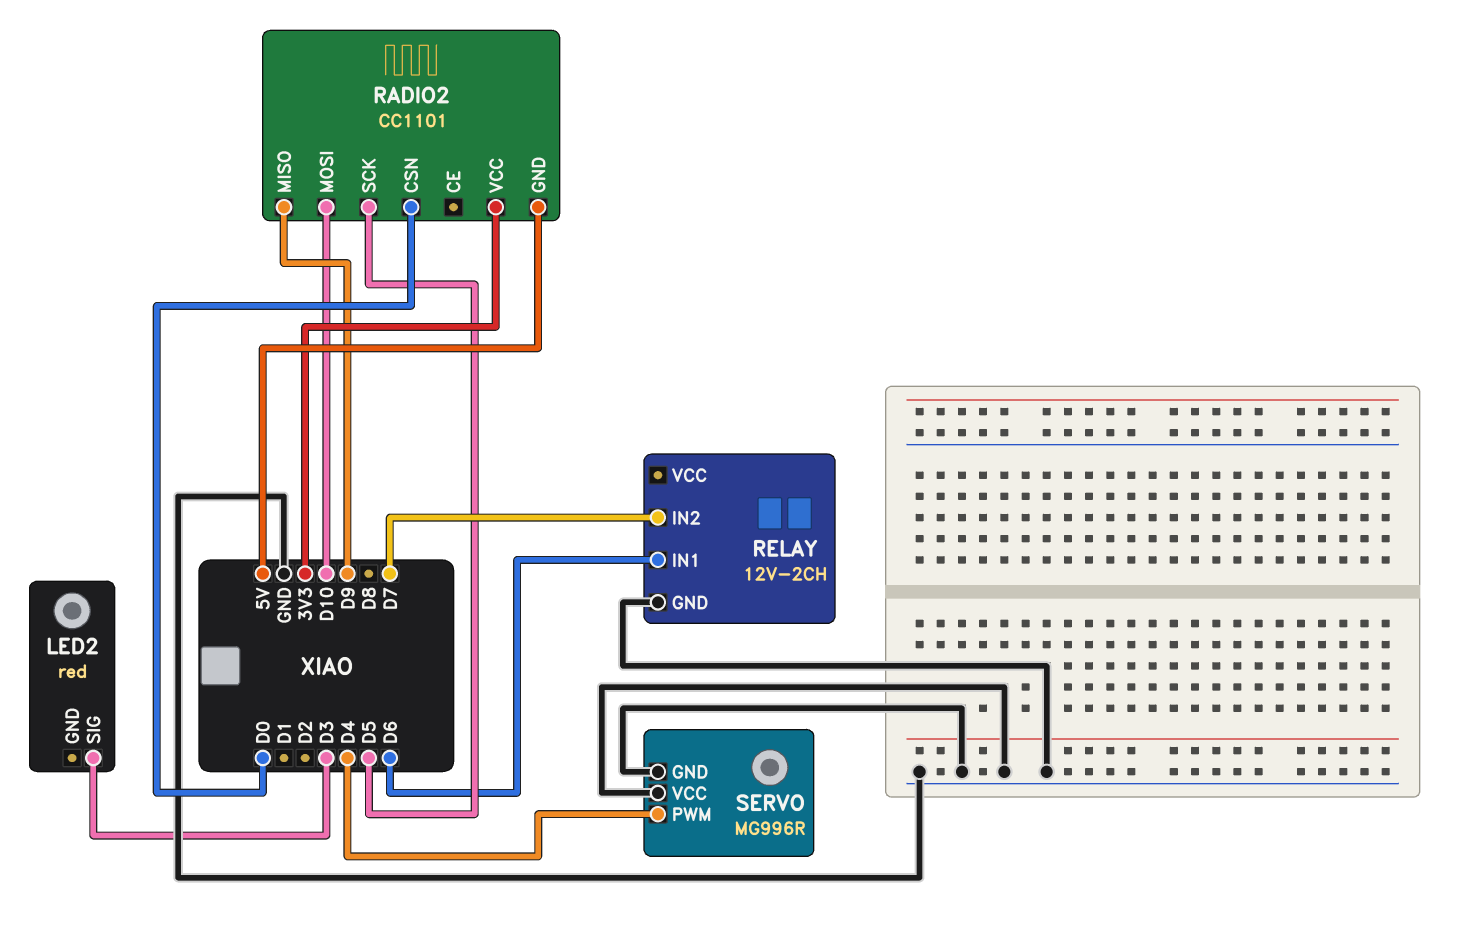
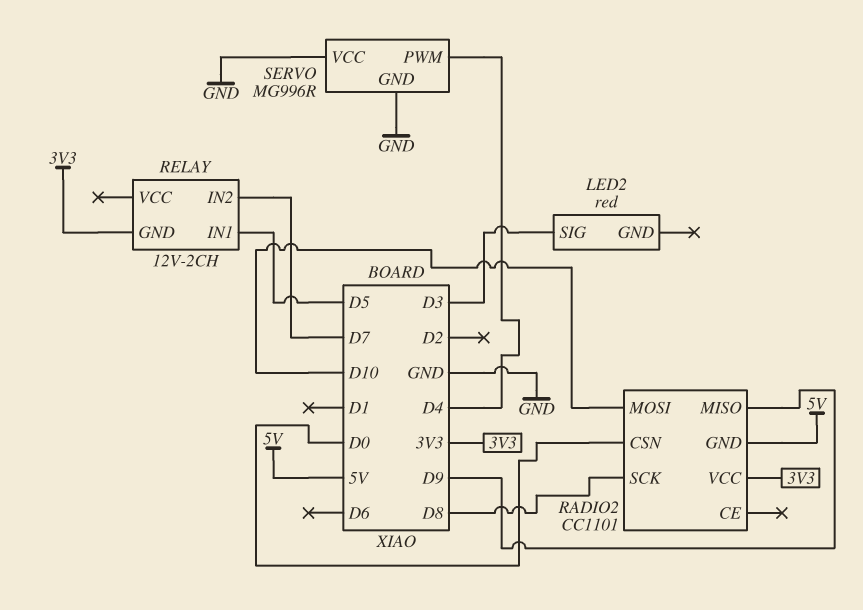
RADIO2 pin SCK: D5 -> D8
RELAY pin GND: GND -> 3V3
RELAY pin IN1: D6 -> D5

